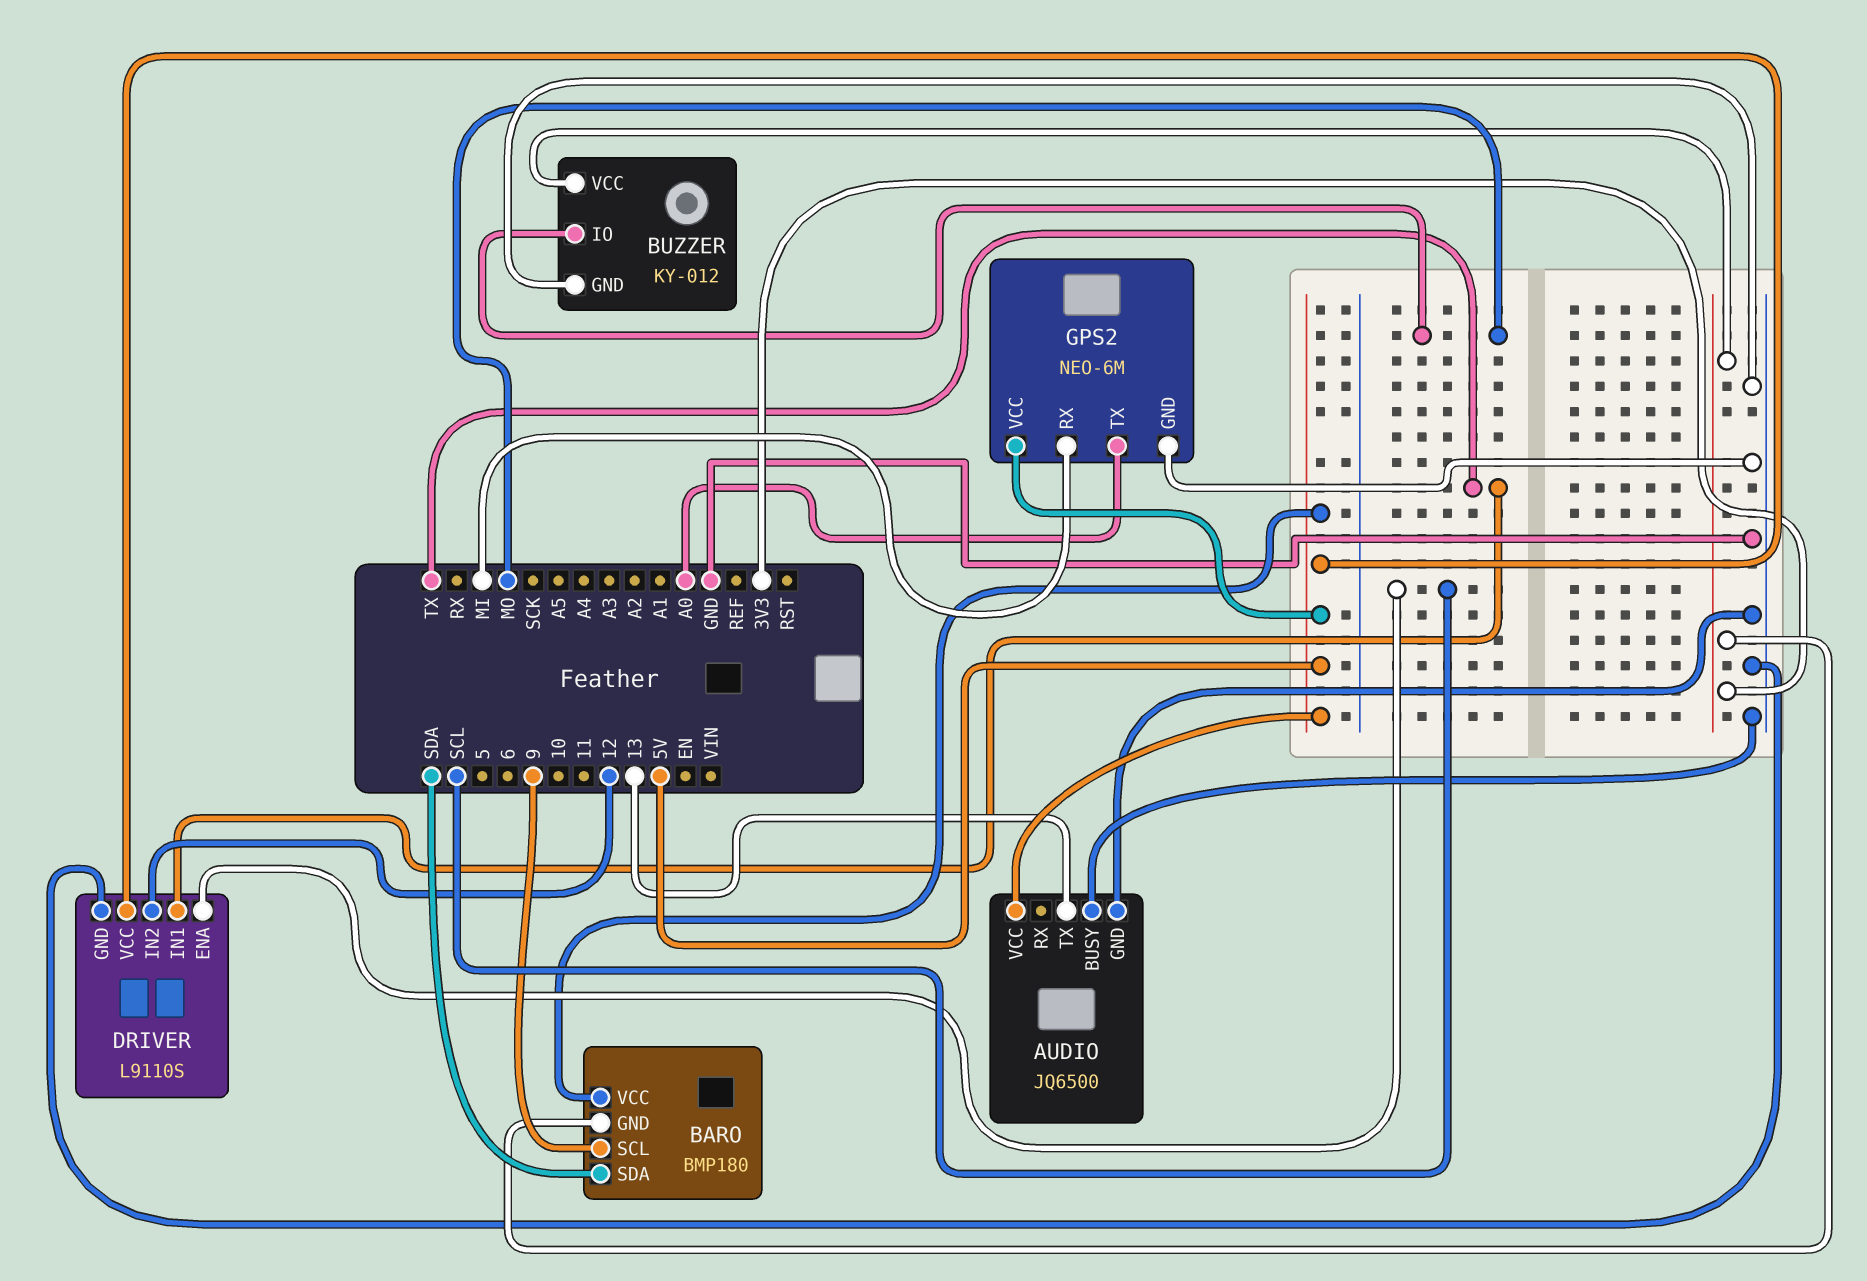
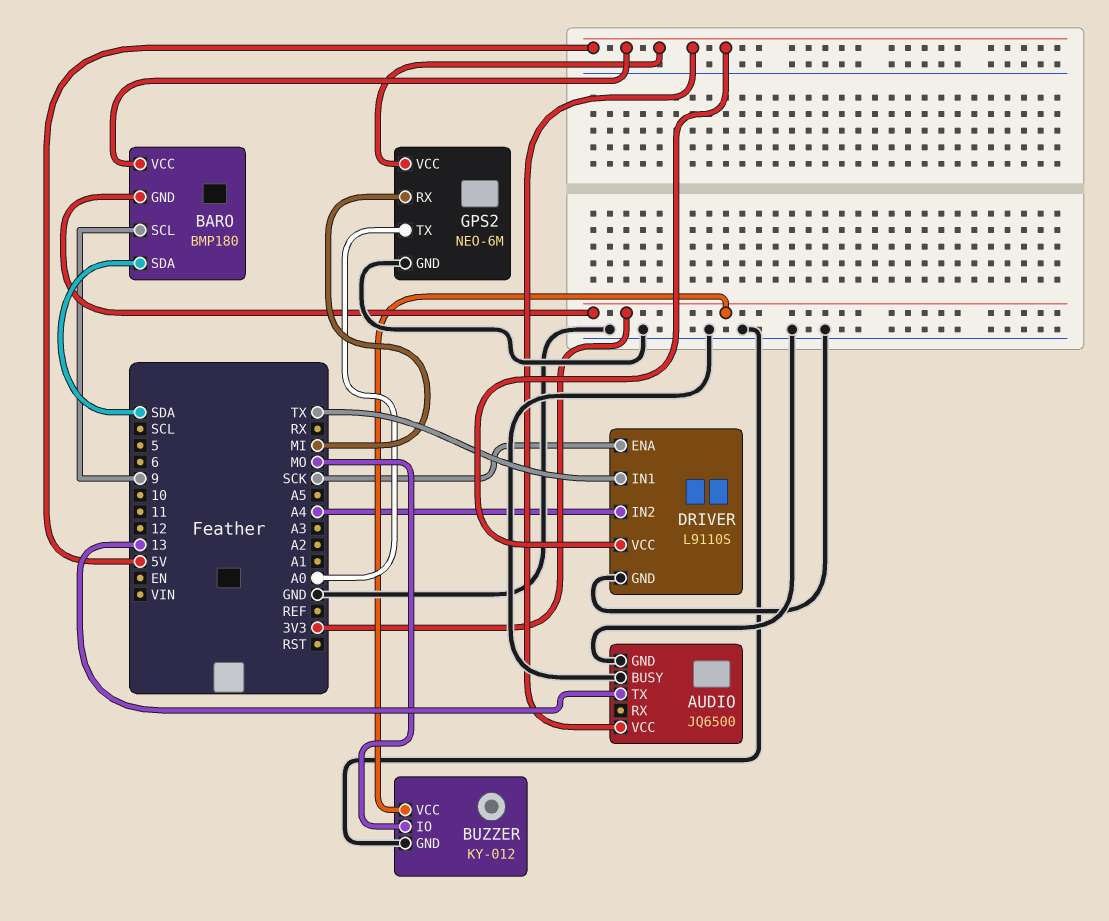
DRIVER pin ENA: SCL -> SCK
DRIVER pin IN2: 12 -> A4

